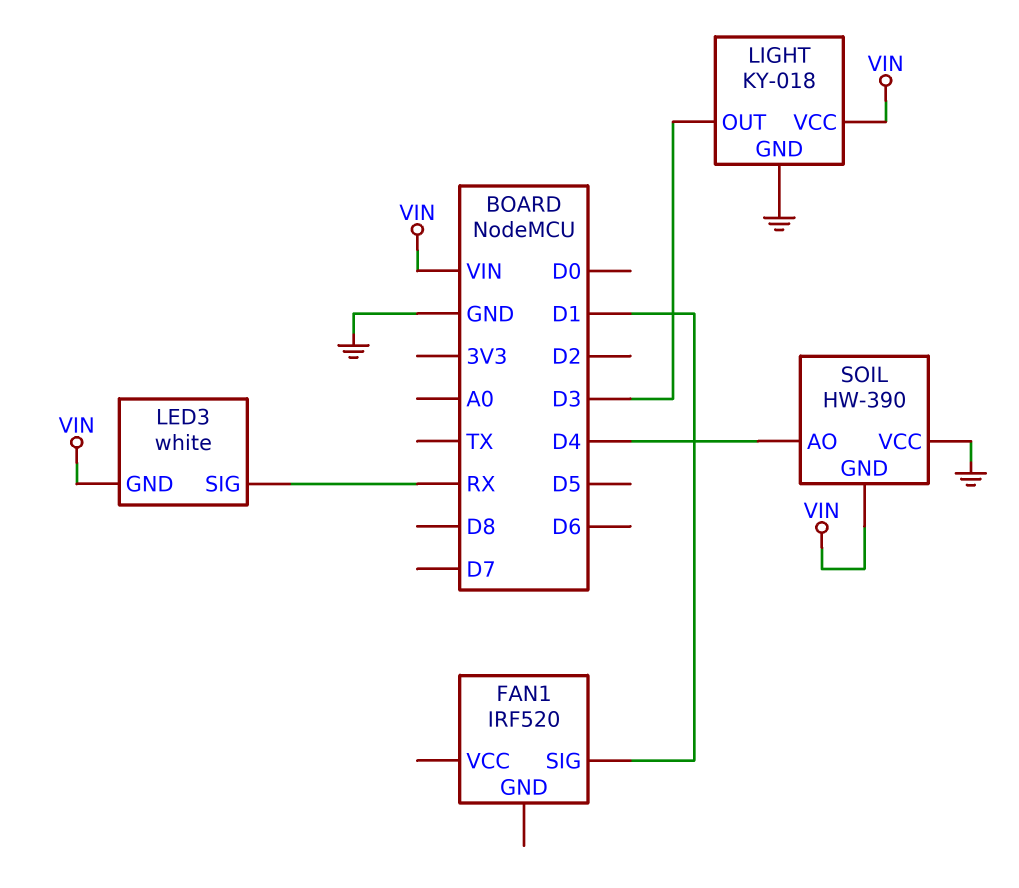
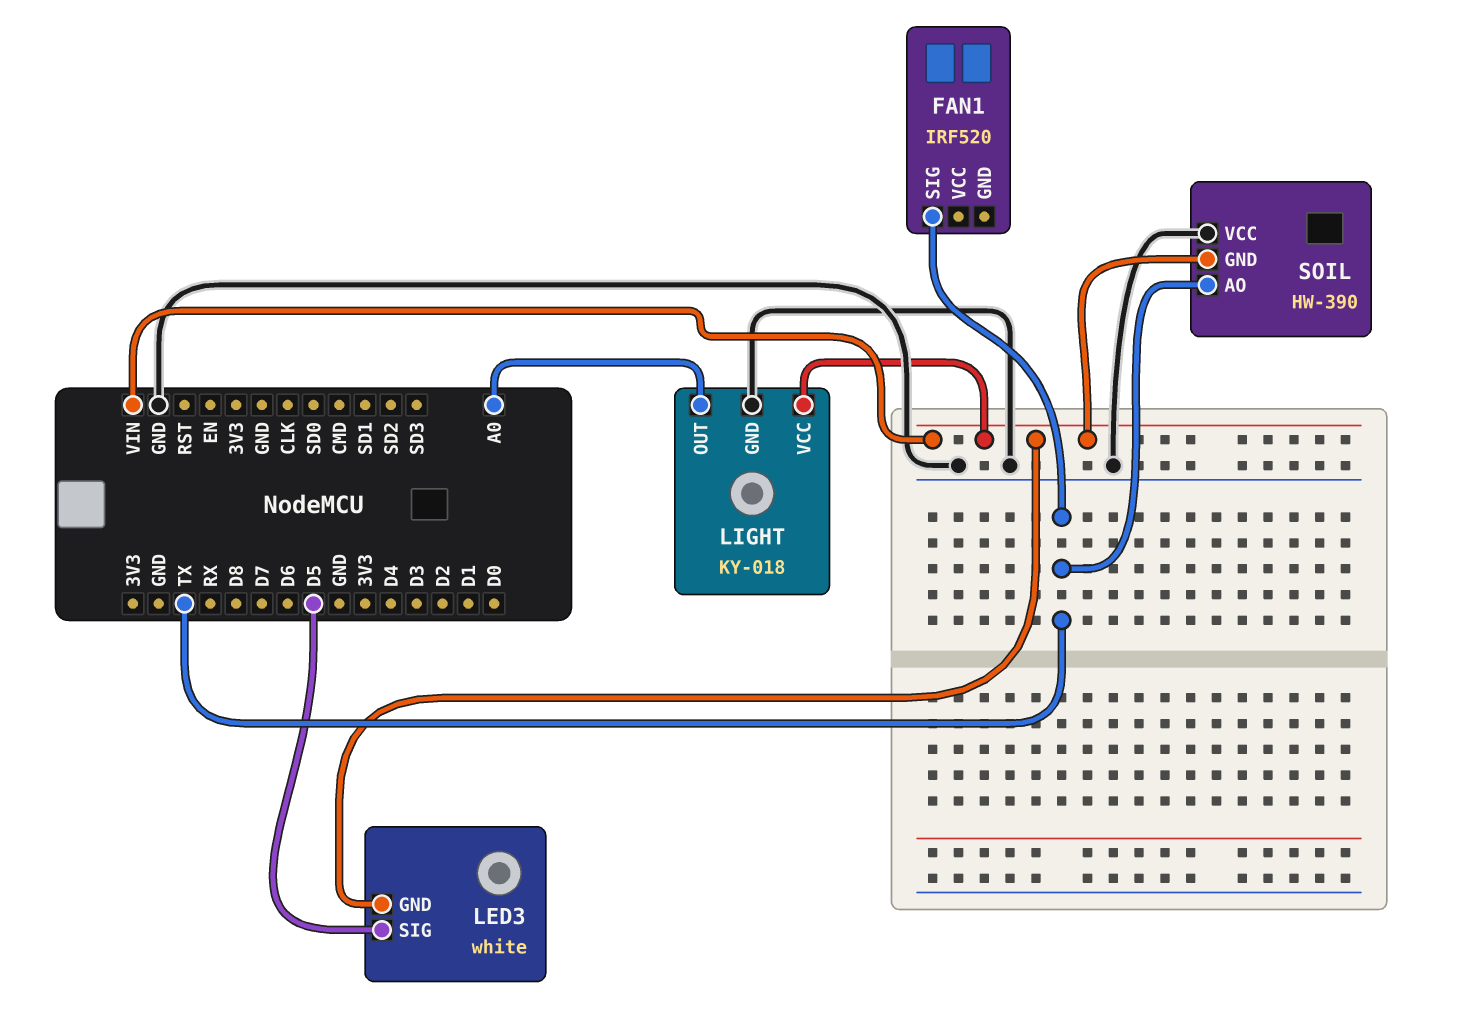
FAN1 pin SIG: D1 -> TX
LED3 pin SIG: RX -> D5
LIGHT pin OUT: D3 -> A0
SOIL pin AO: D4 -> TX

